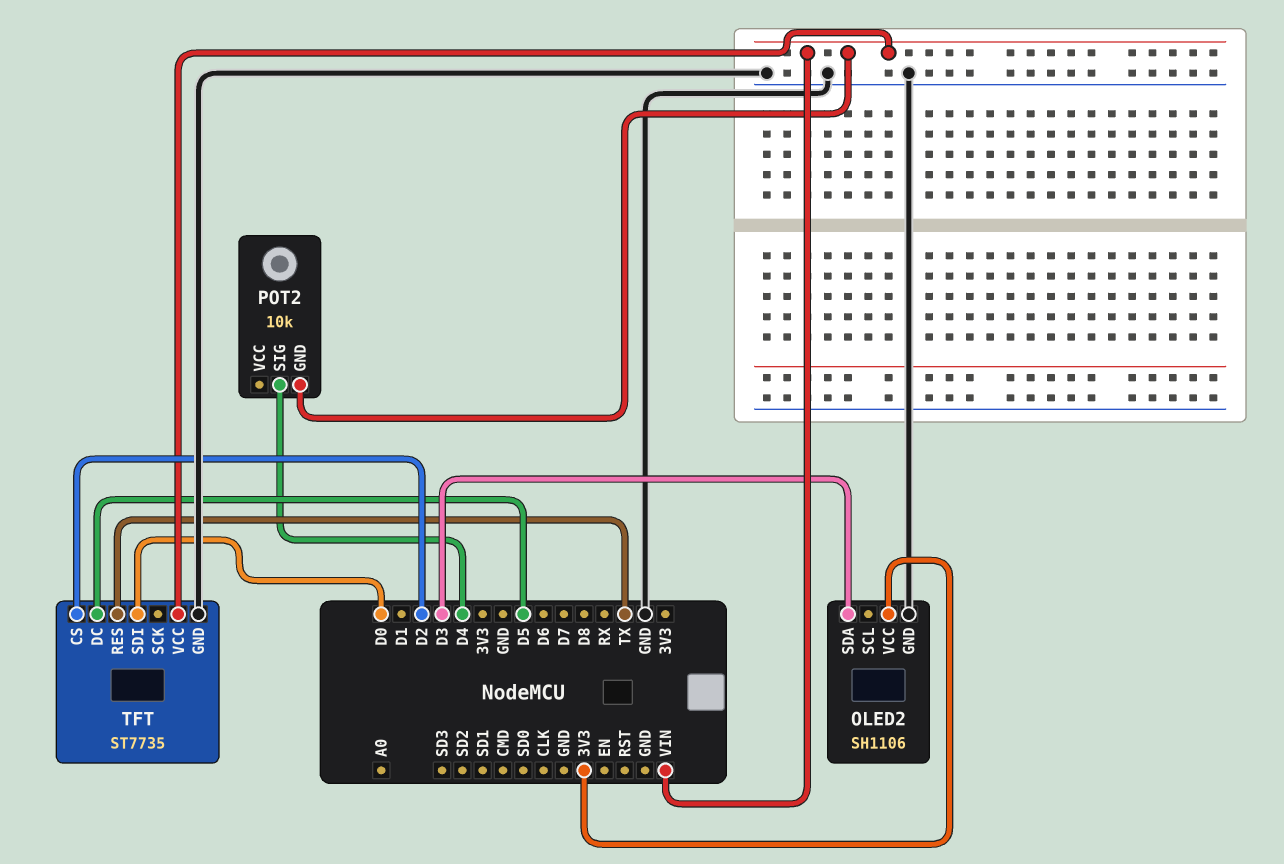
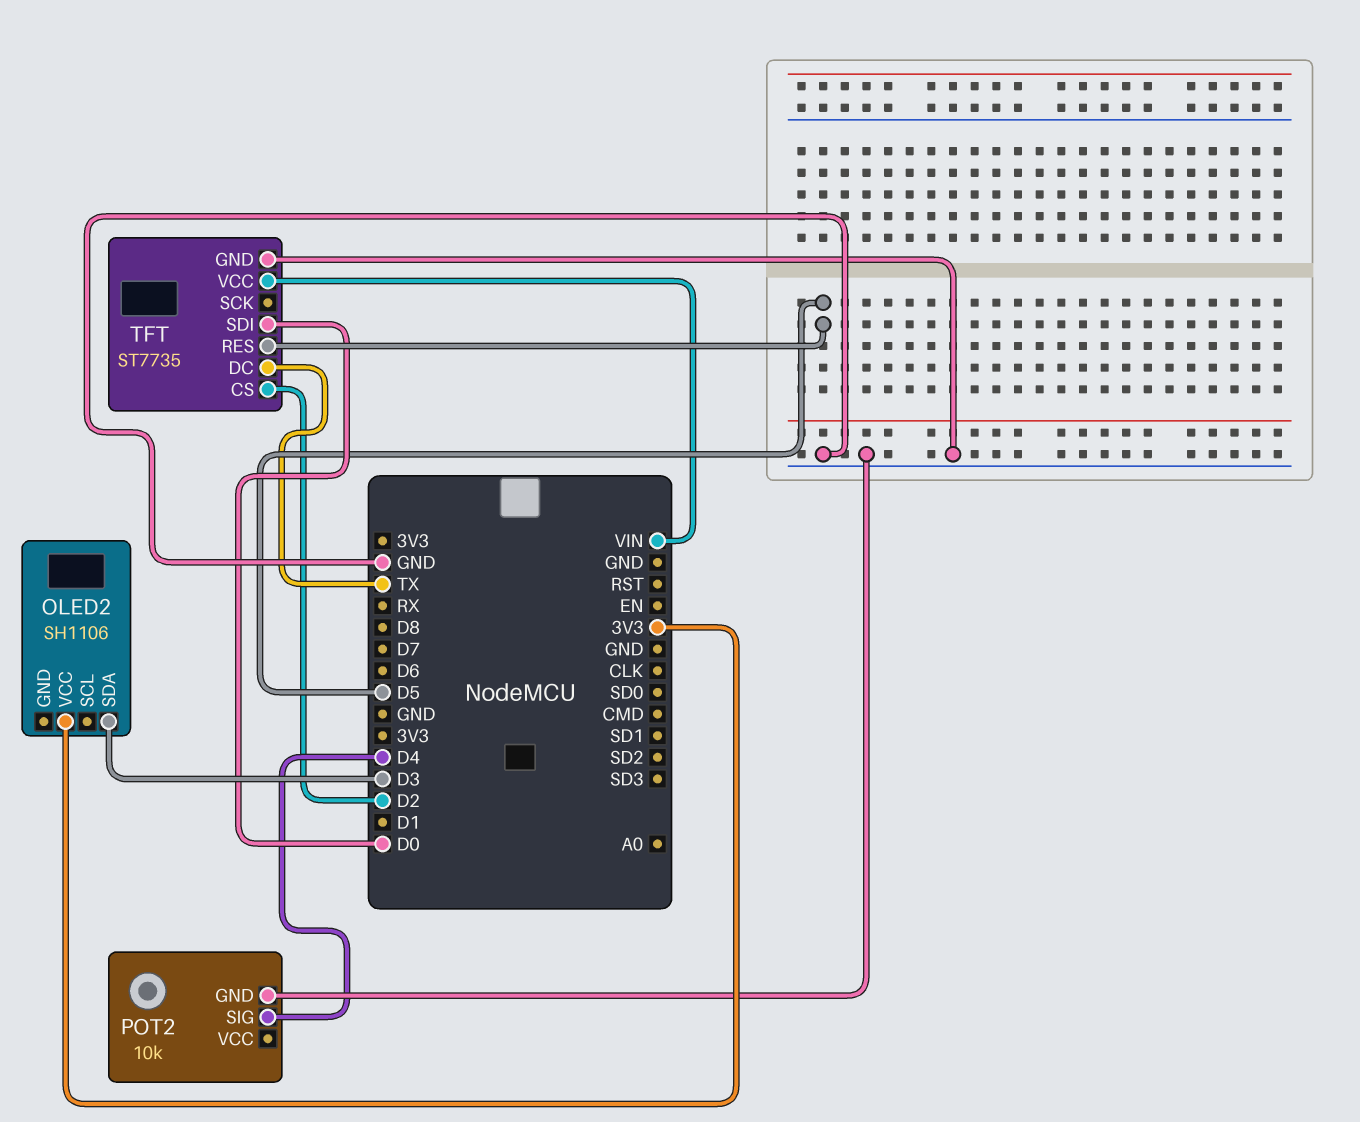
OLED2 pin GND: GND -> none
POT2 pin GND: VIN -> GND
TFT pin DC: D5 -> TX
TFT pin RES: TX -> D5

